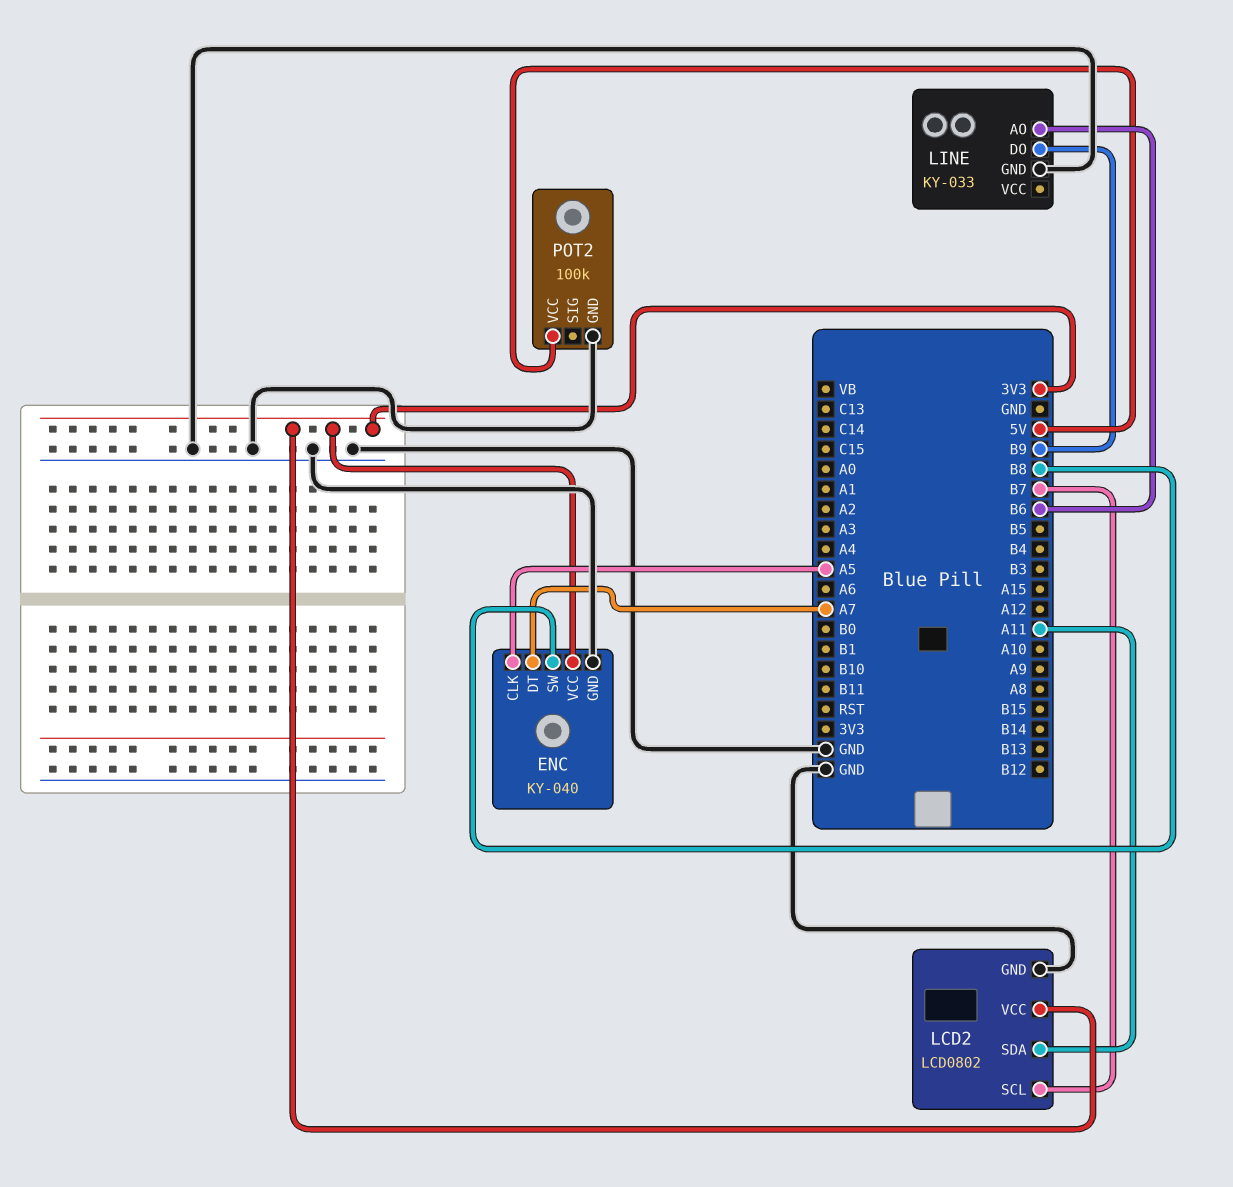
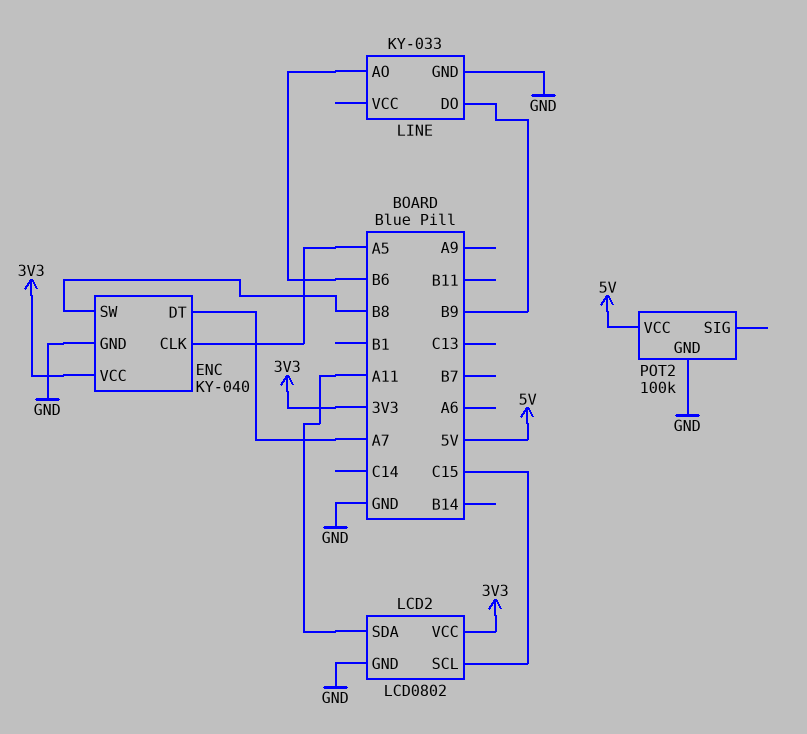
LCD2 pin SCL: B7 -> C15

